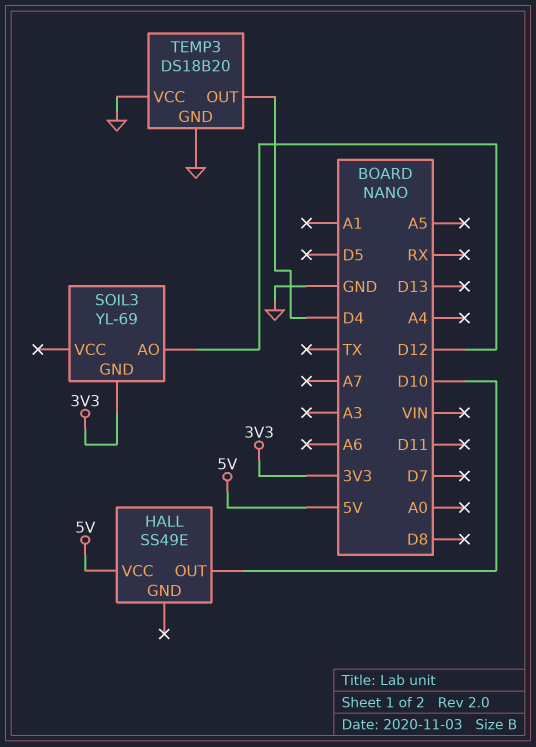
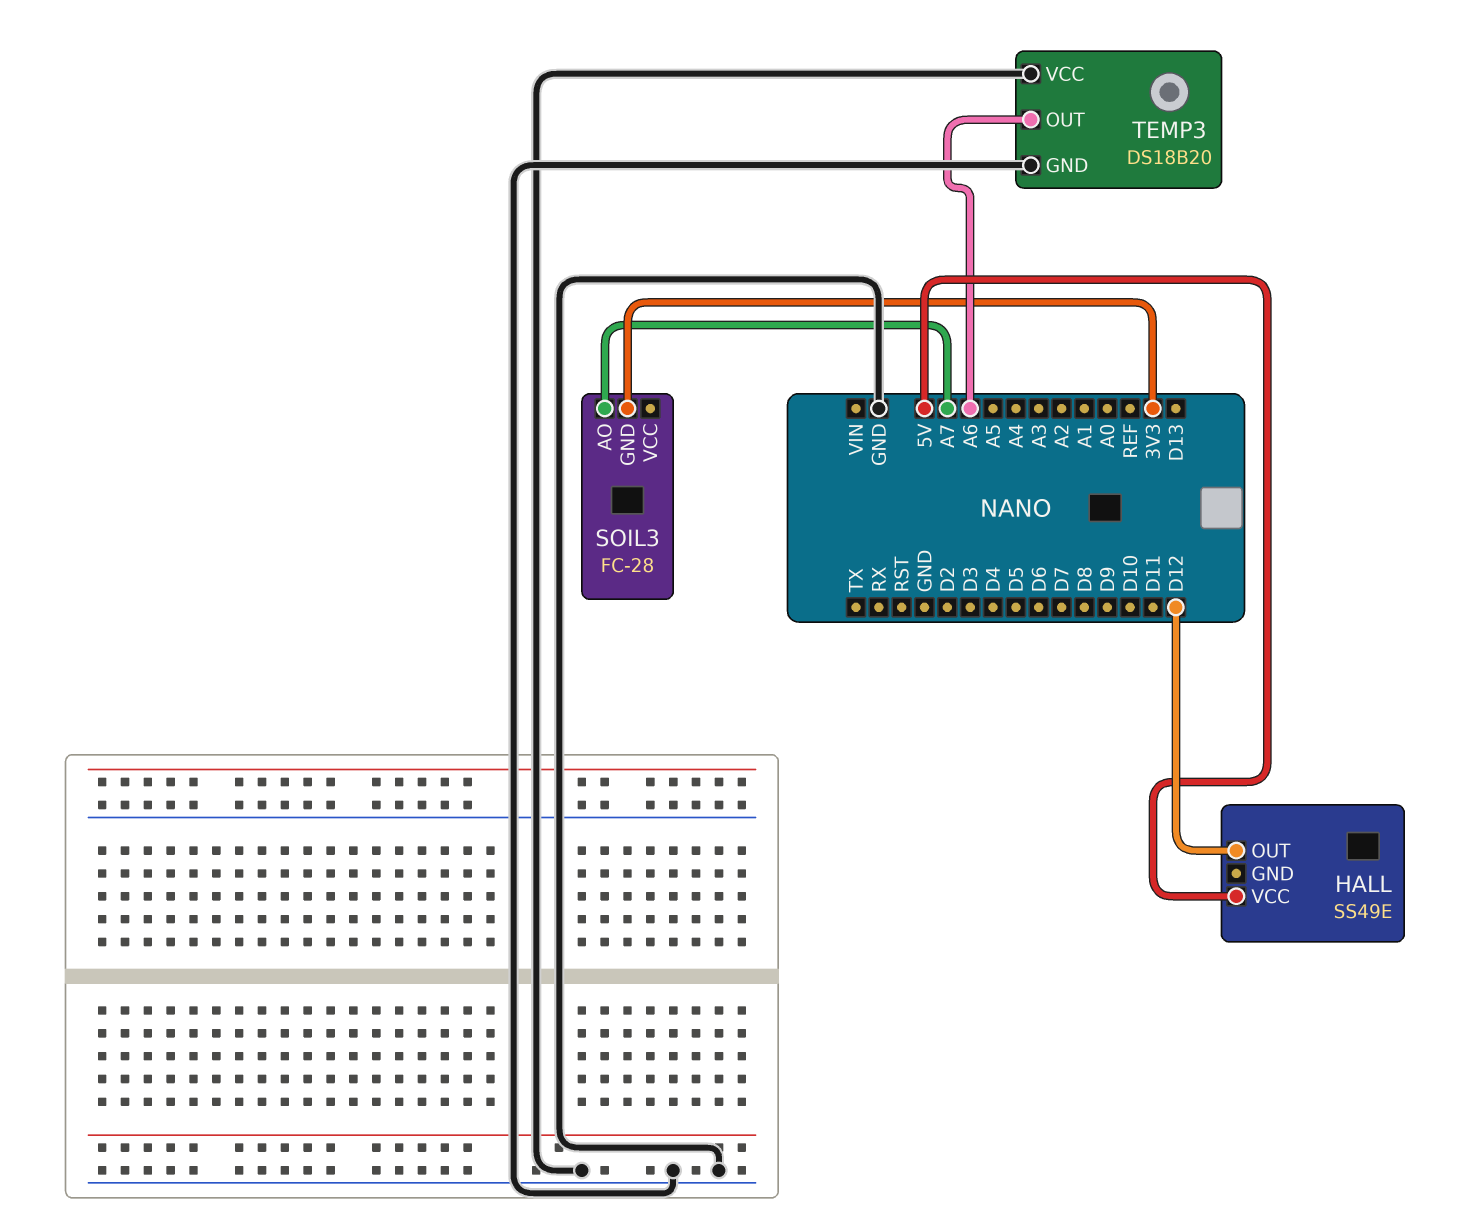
HALL pin OUT: D10 -> D12
SOIL3: YL-69 -> FC-28
SOIL3 pin AO: D12 -> A7
TEMP3 pin OUT: D4 -> A6

